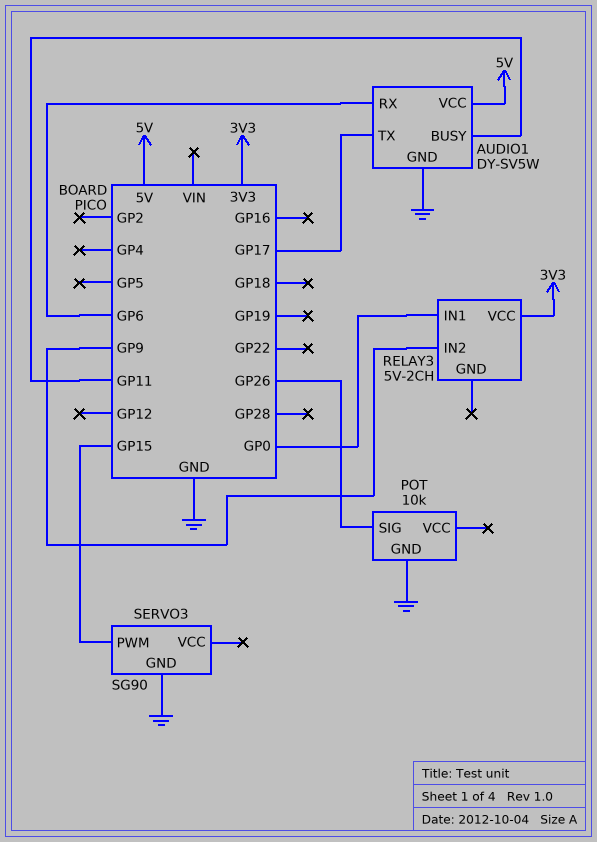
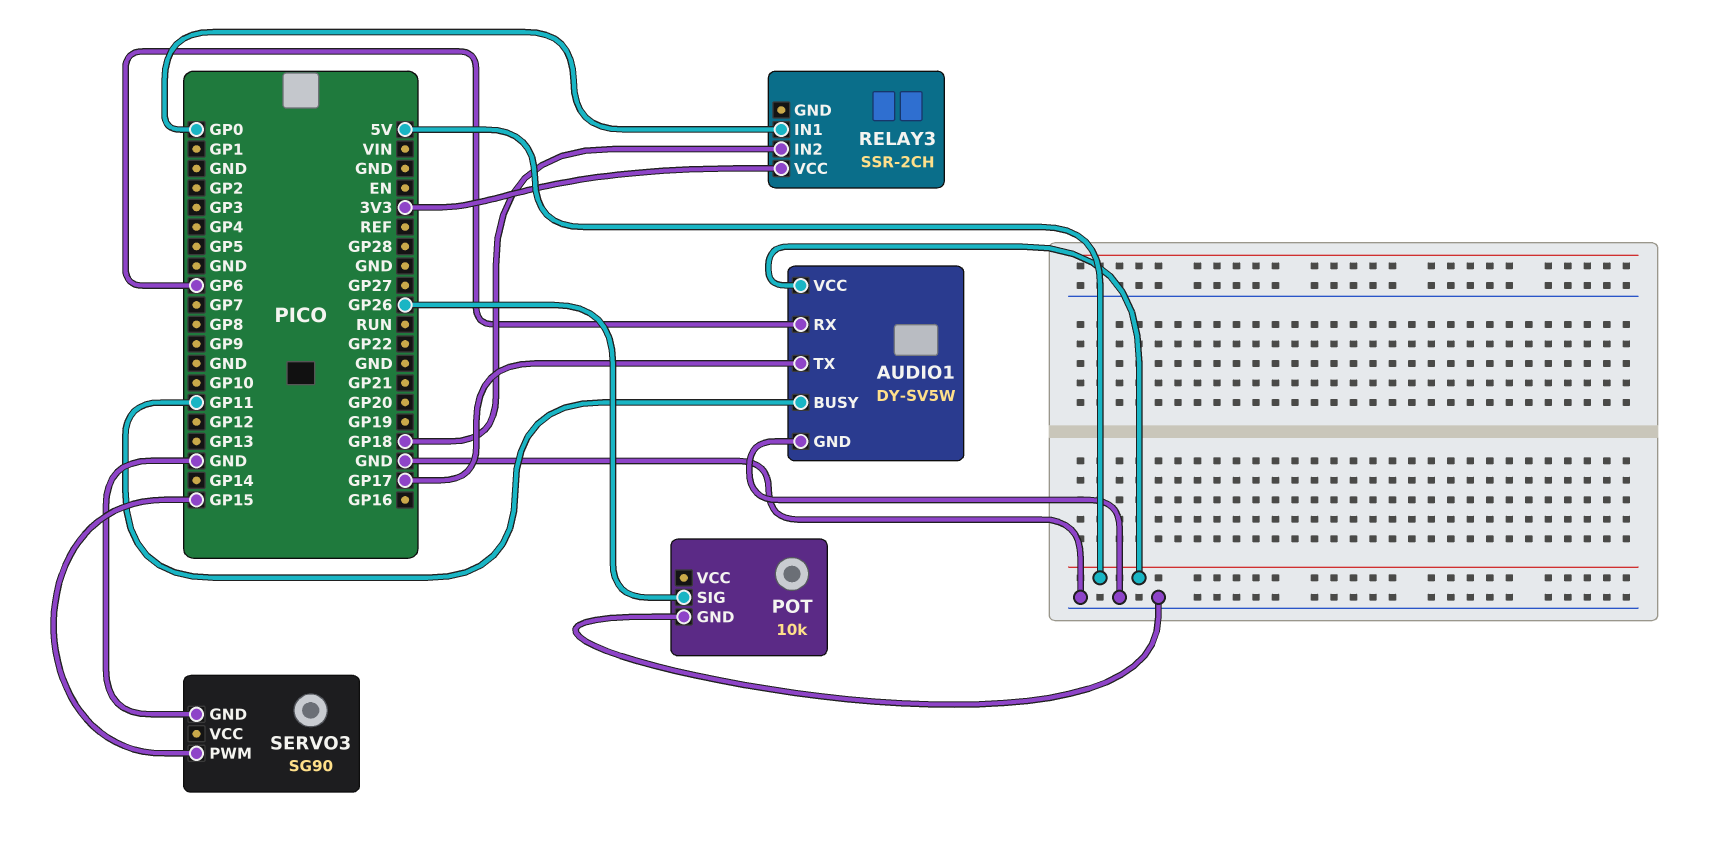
RELAY3: 5V-2CH -> SSR-2CH
RELAY3 pin IN2: GP9 -> GP18

